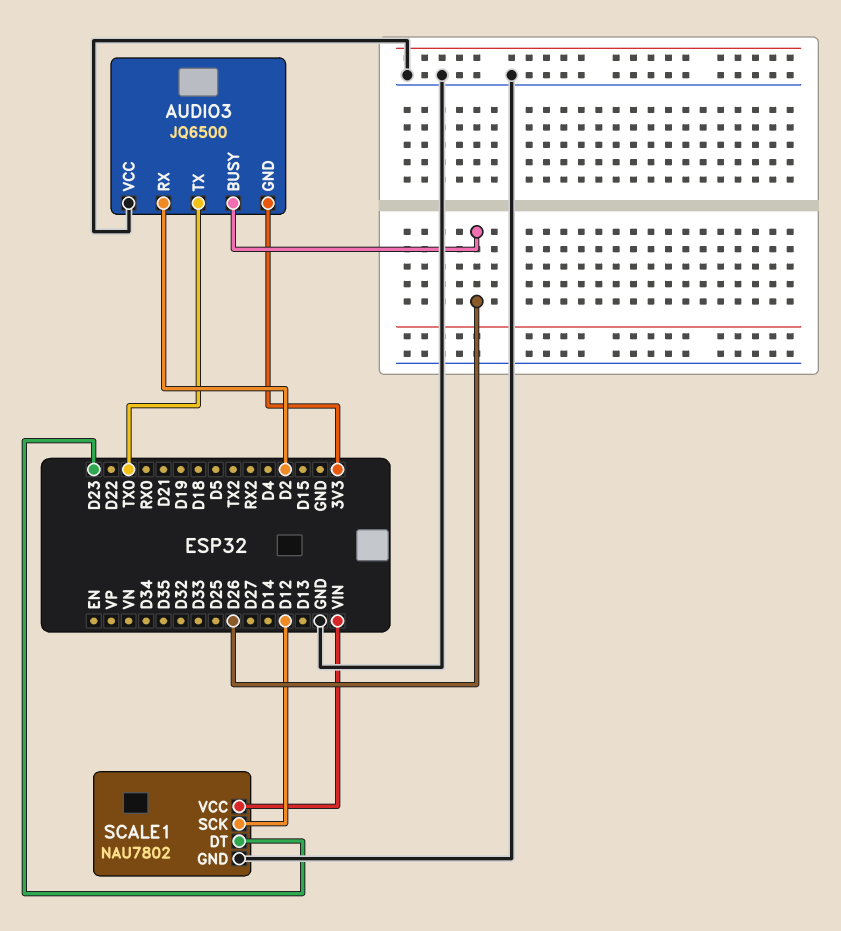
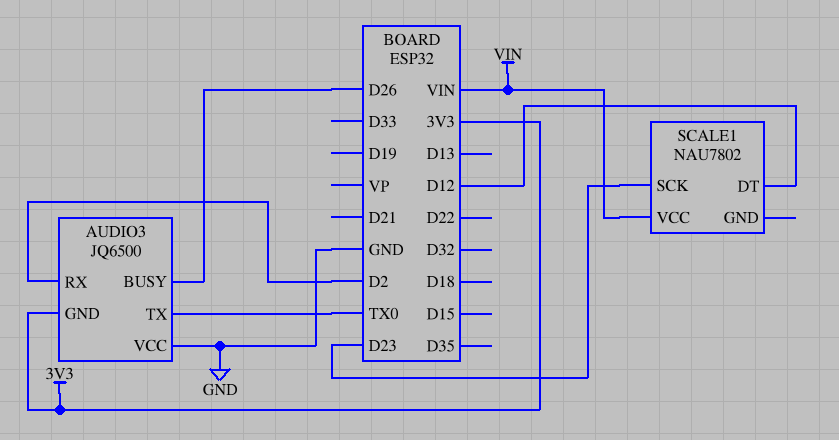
SCALE1 pin DT: D23 -> D12
SCALE1 pin GND: GND -> none
SCALE1 pin SCK: D12 -> D23

